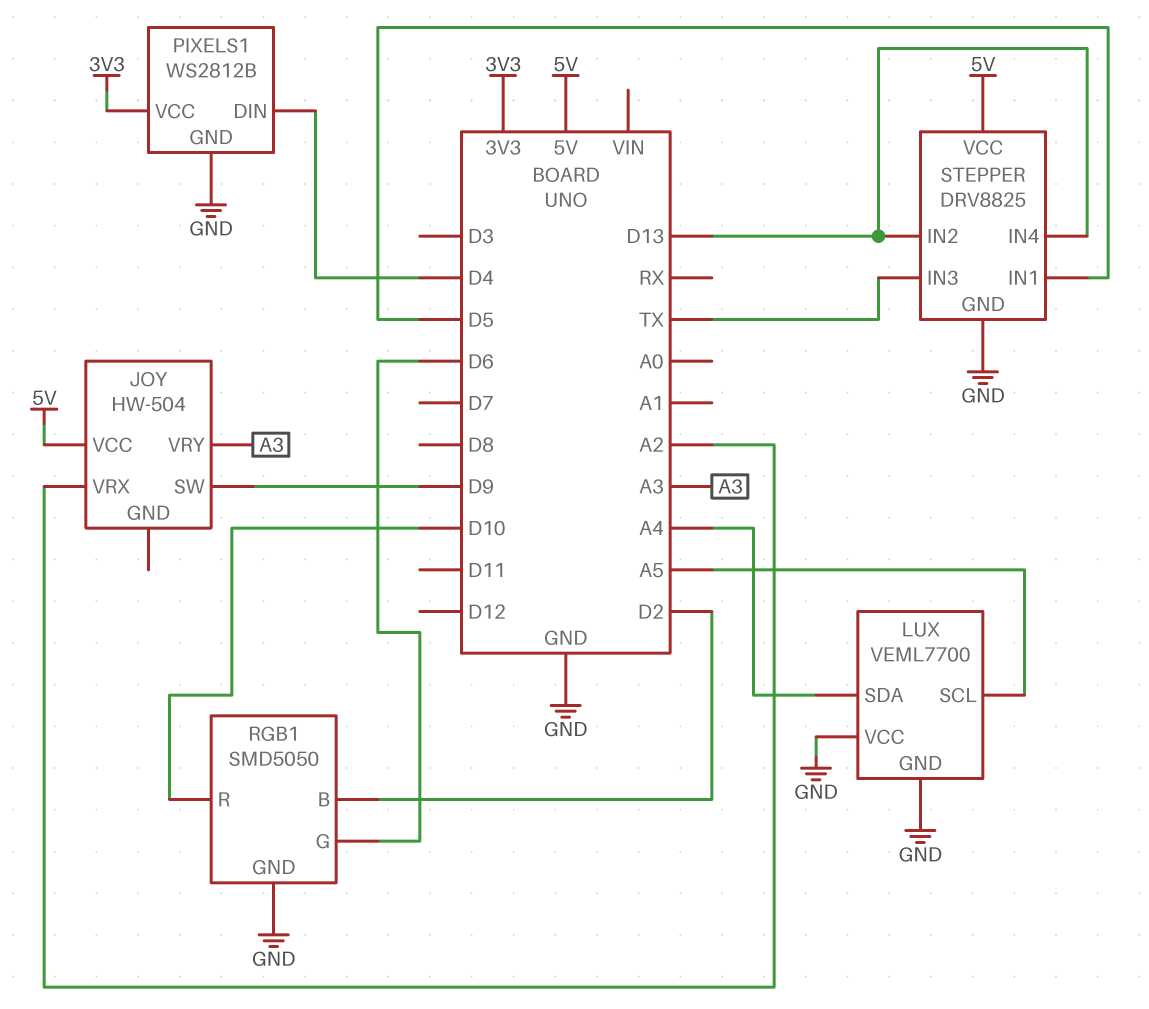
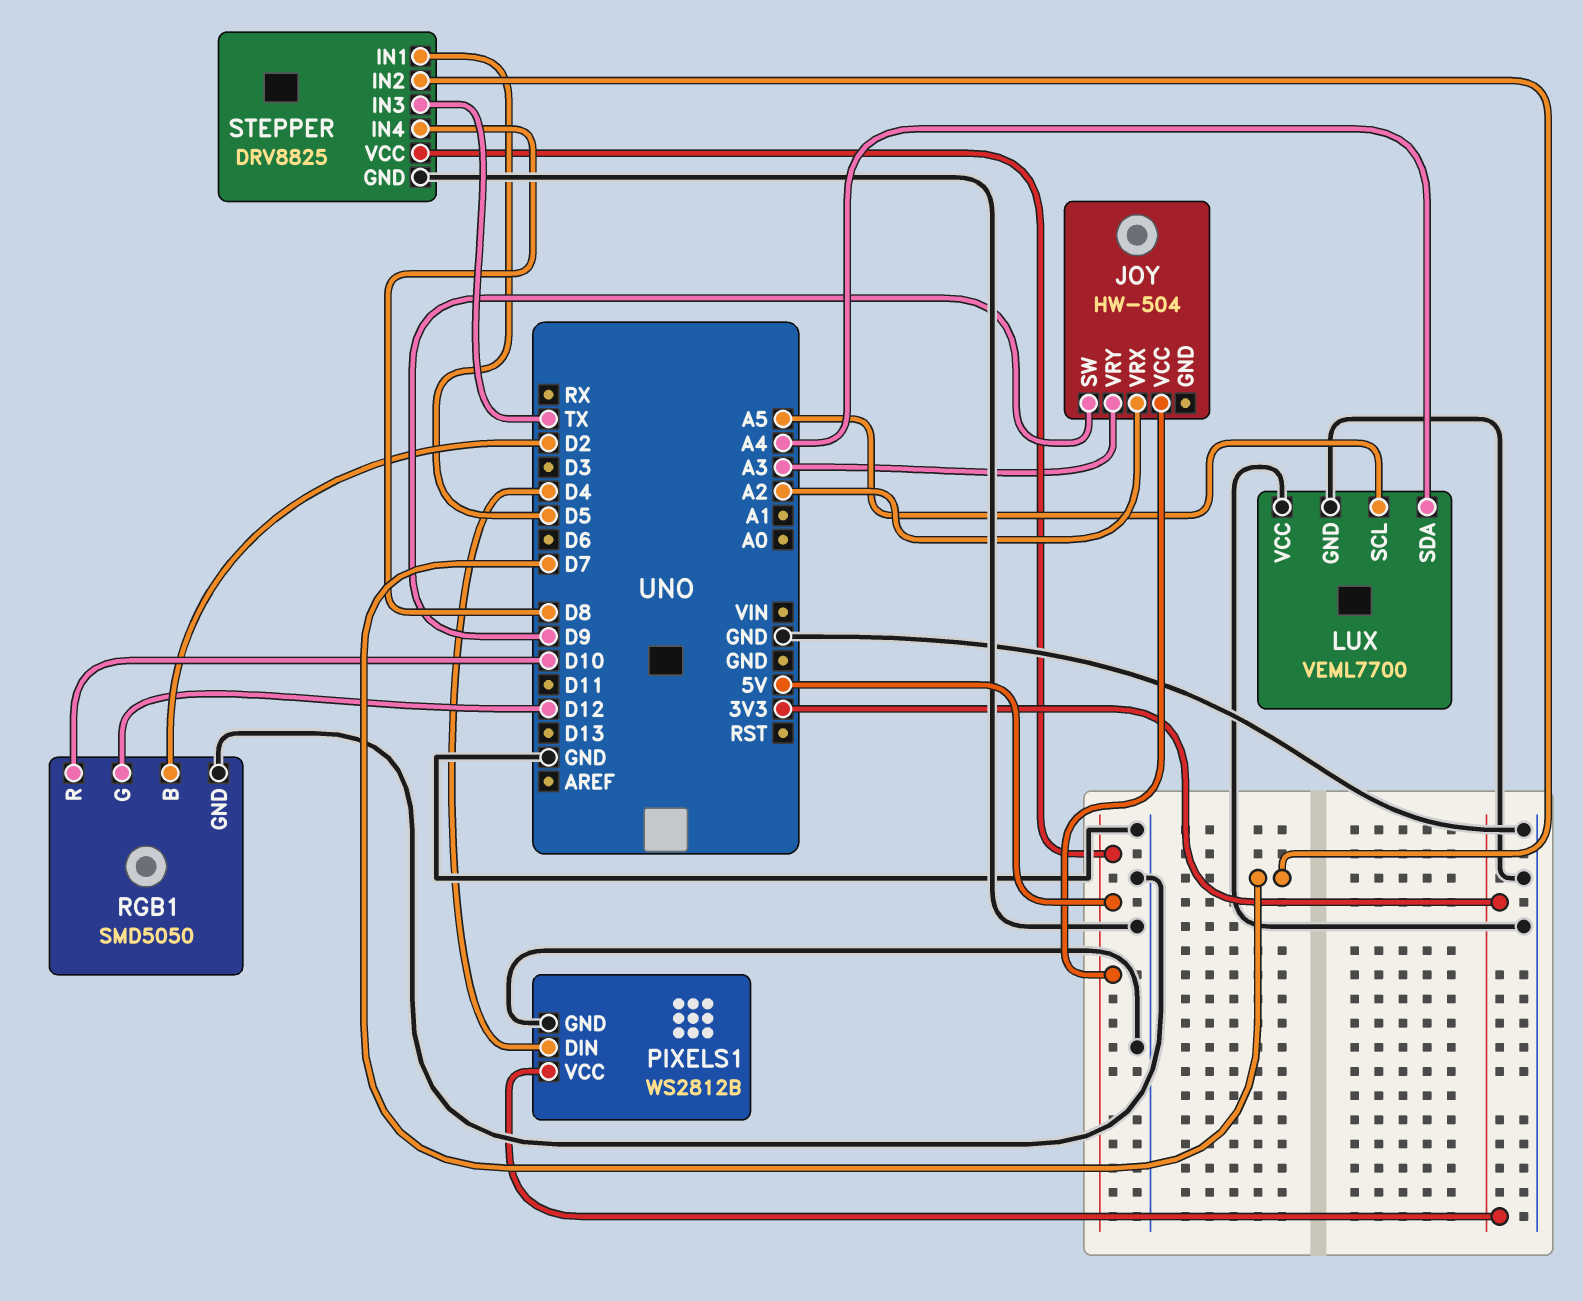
RGB1 pin G: D6 -> D12
STEPPER pin IN2: D13 -> D7
STEPPER pin IN4: D13 -> D8

